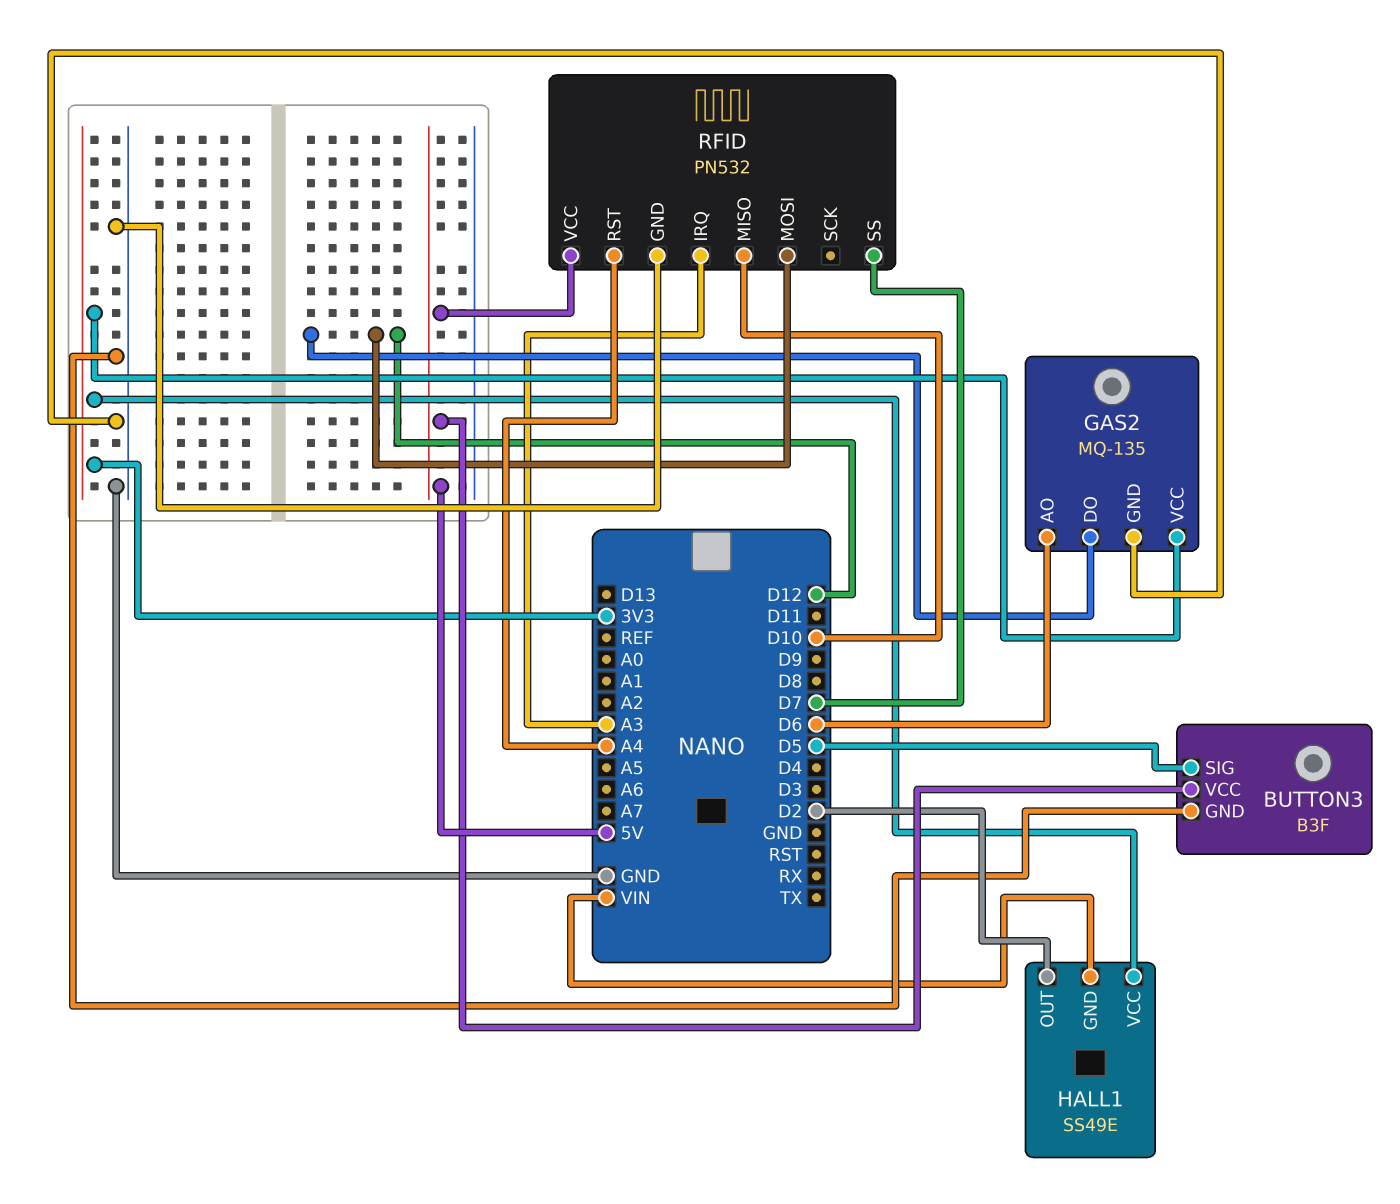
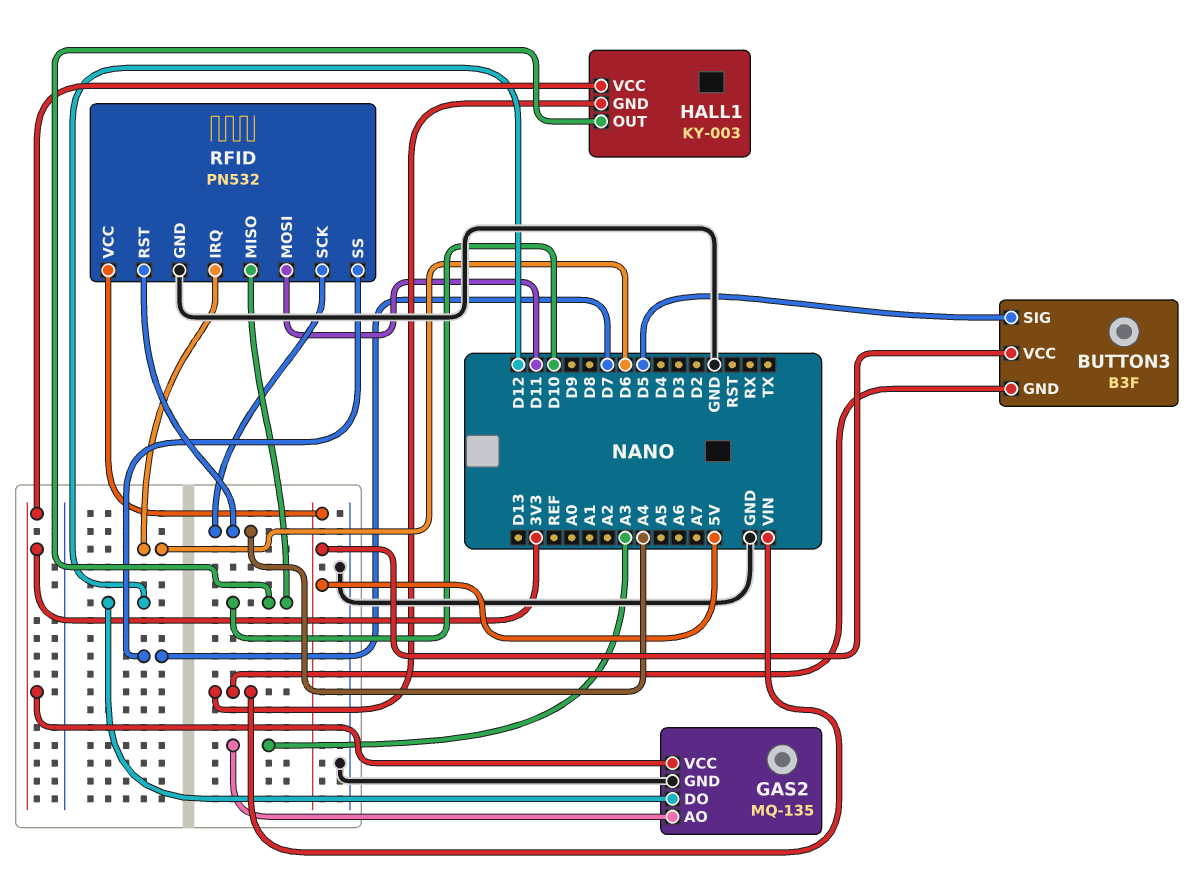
BUTTON3 pin GND: GND -> VIN
GAS2 pin AO: D6 -> A3
HALL1: SS49E -> KY-003
HALL1 pin OUT: D2 -> D10
RFID pin IRQ: A3 -> D6
RFID pin MOSI: D12 -> D11
RFID pin SCK: none -> A4

